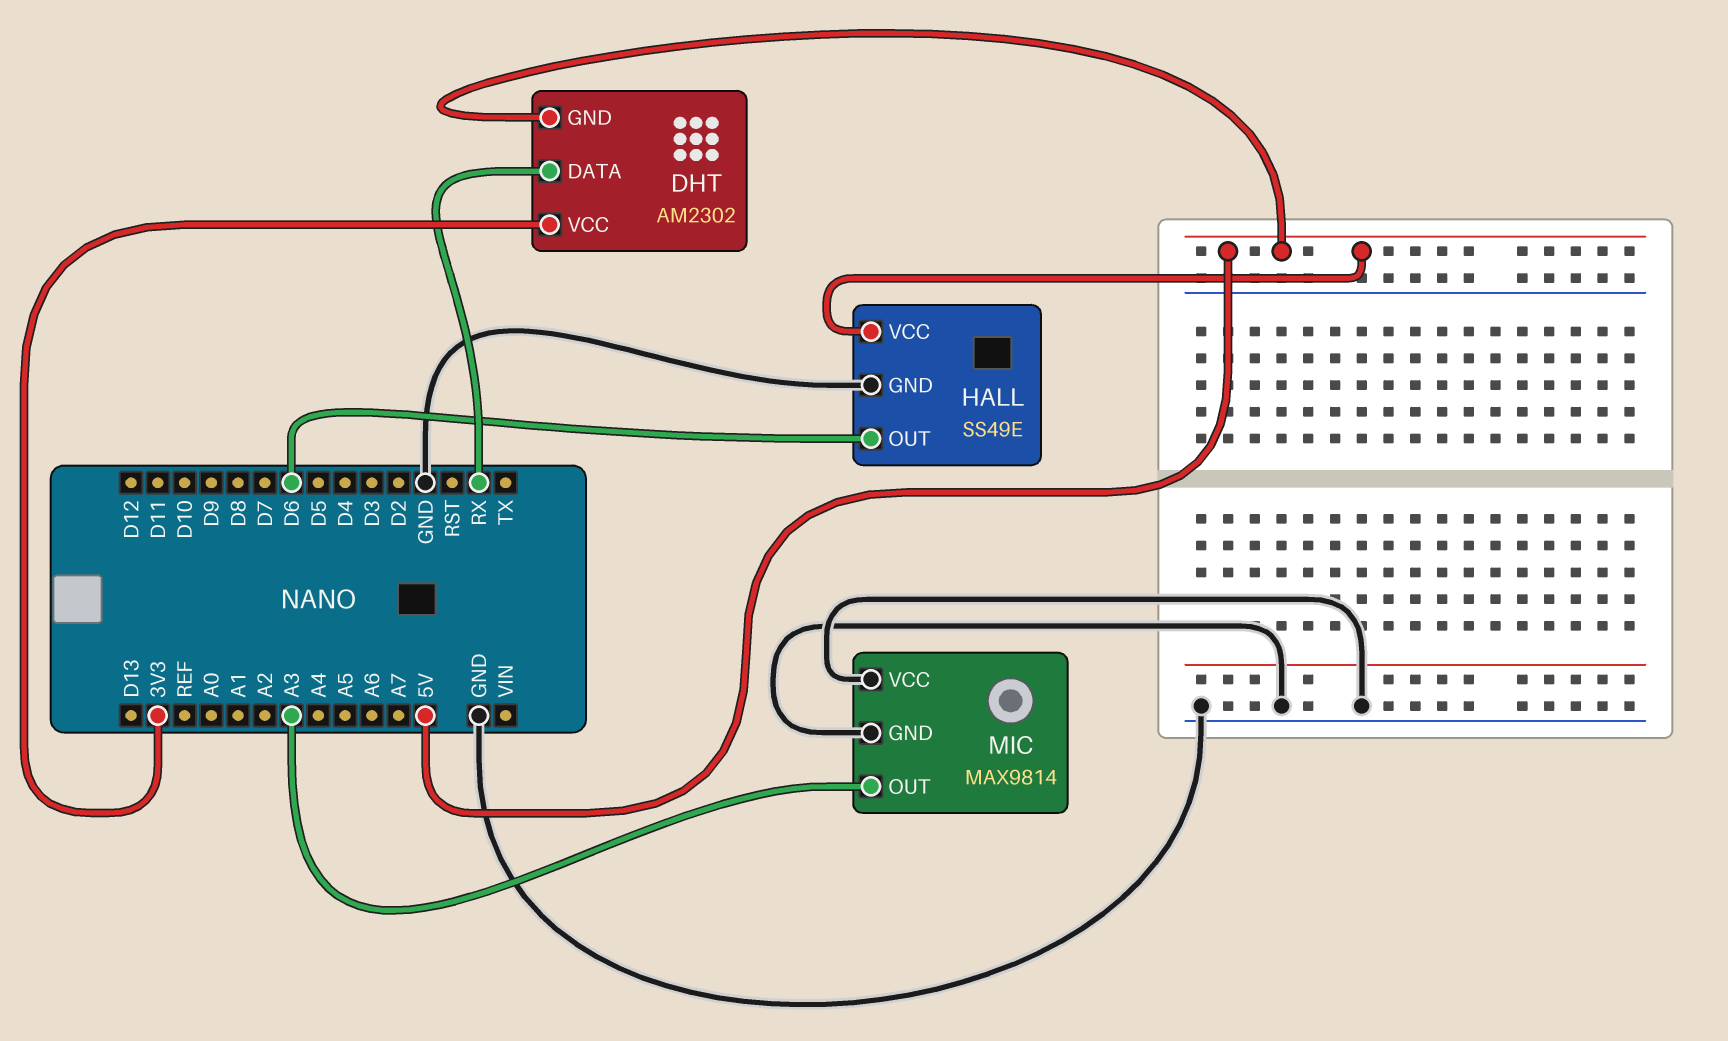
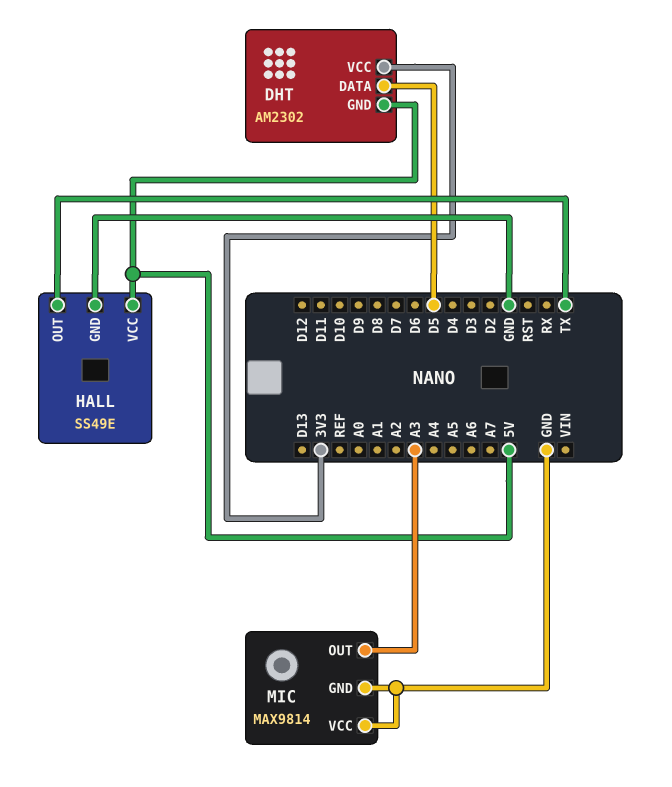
DHT pin DATA: RX -> D5
HALL pin OUT: D6 -> TX

